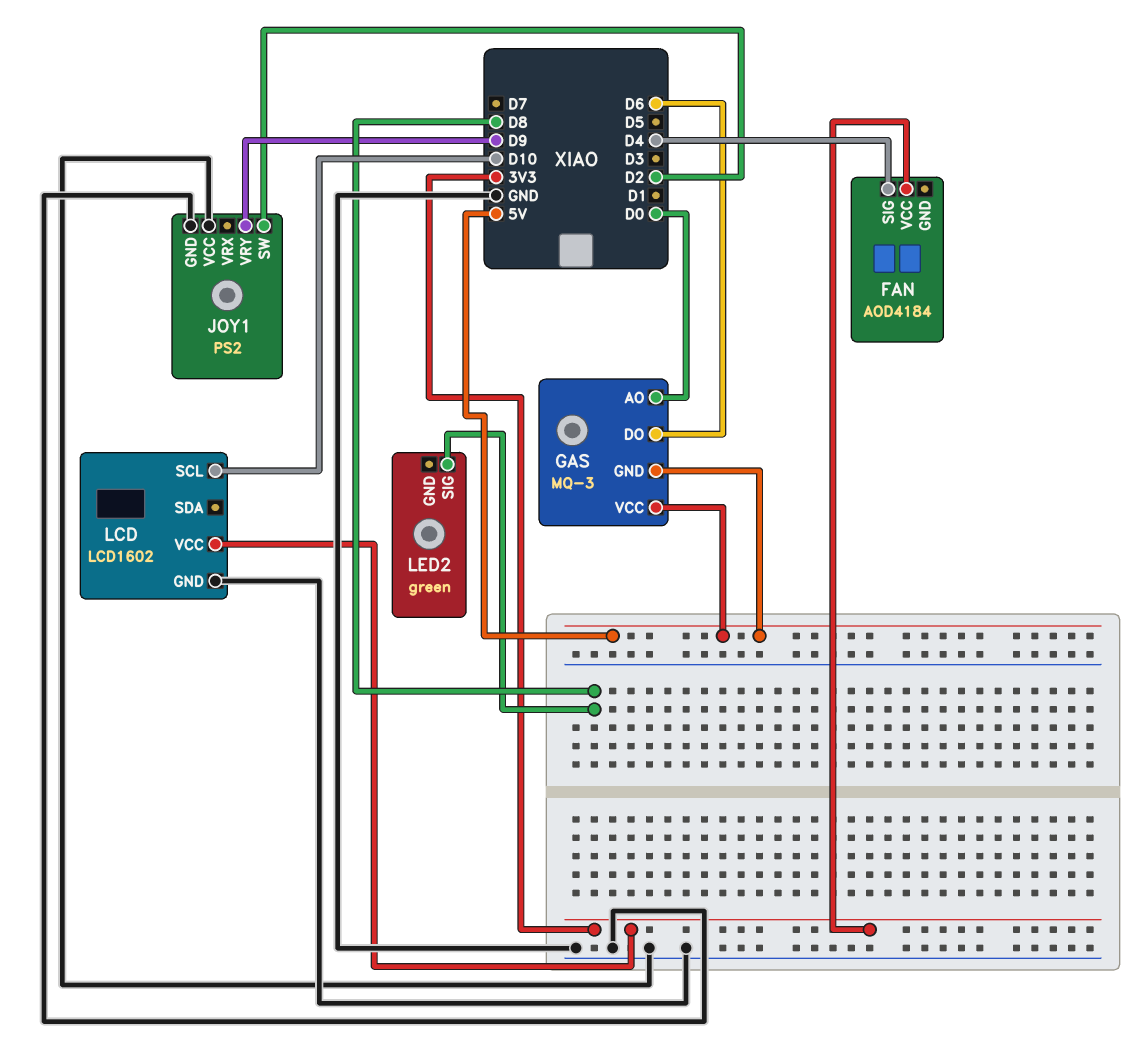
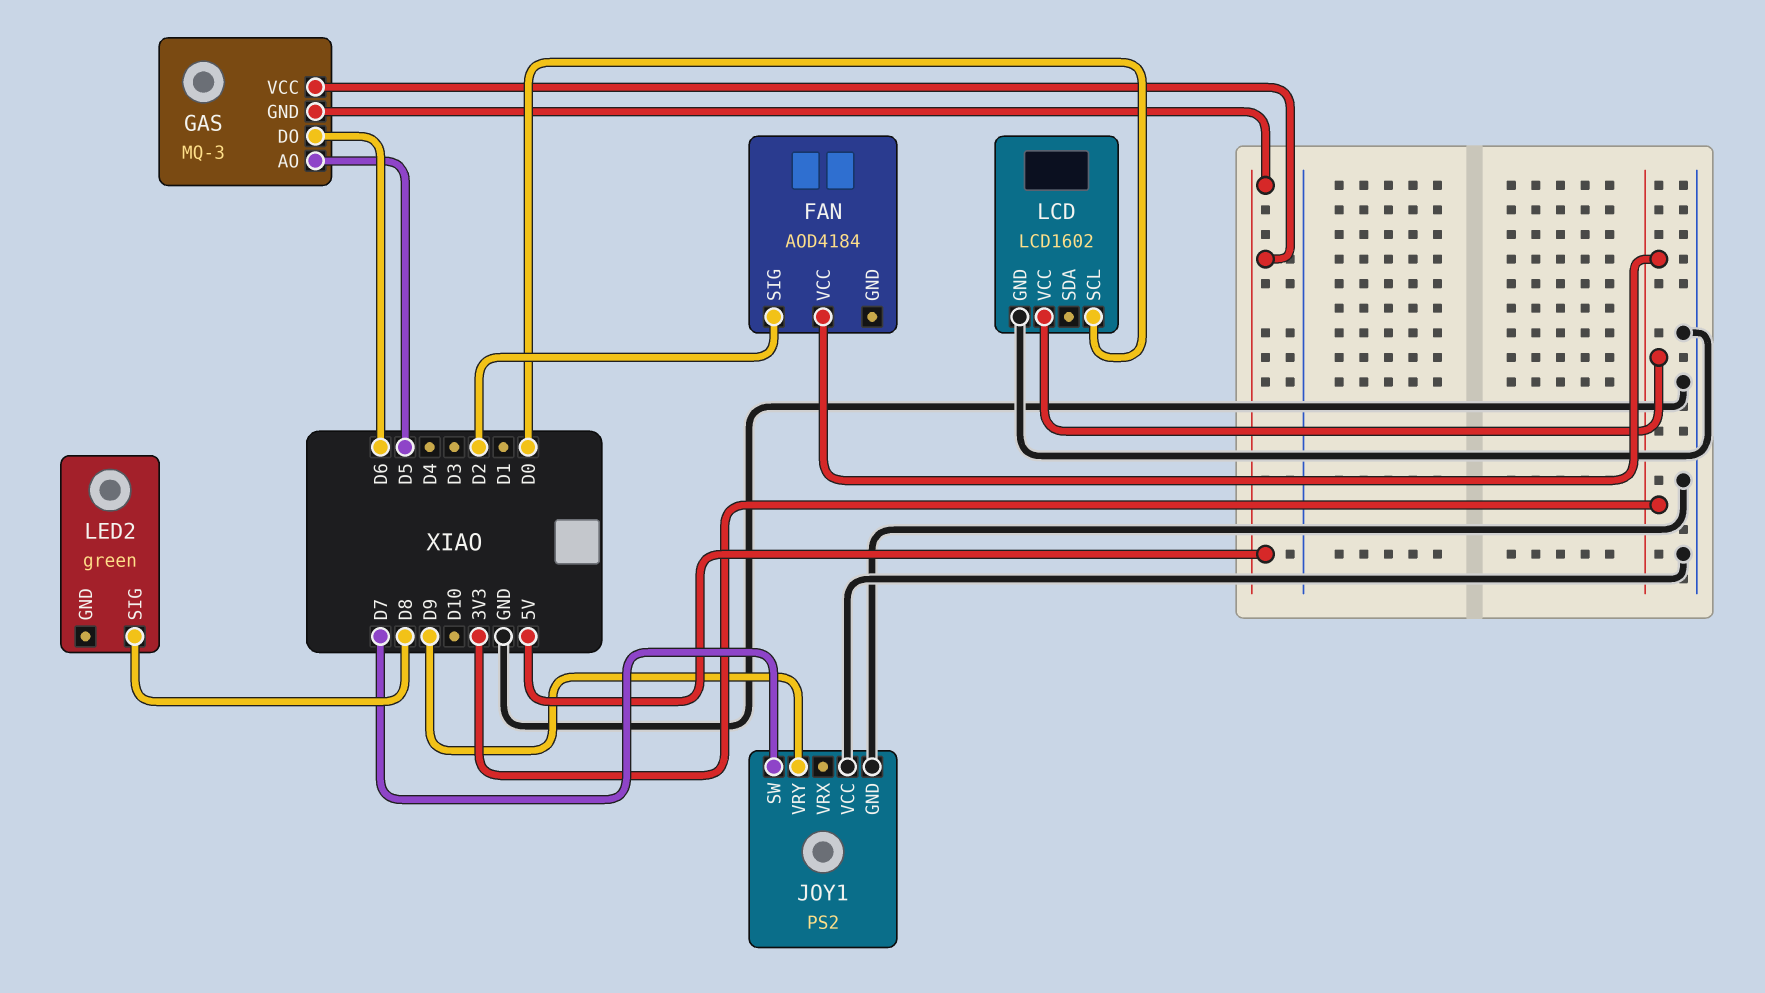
FAN pin SIG: D4 -> D2
GAS pin AO: D0 -> D5
JOY1 pin SW: D2 -> D7
LCD pin SCL: D10 -> D0

